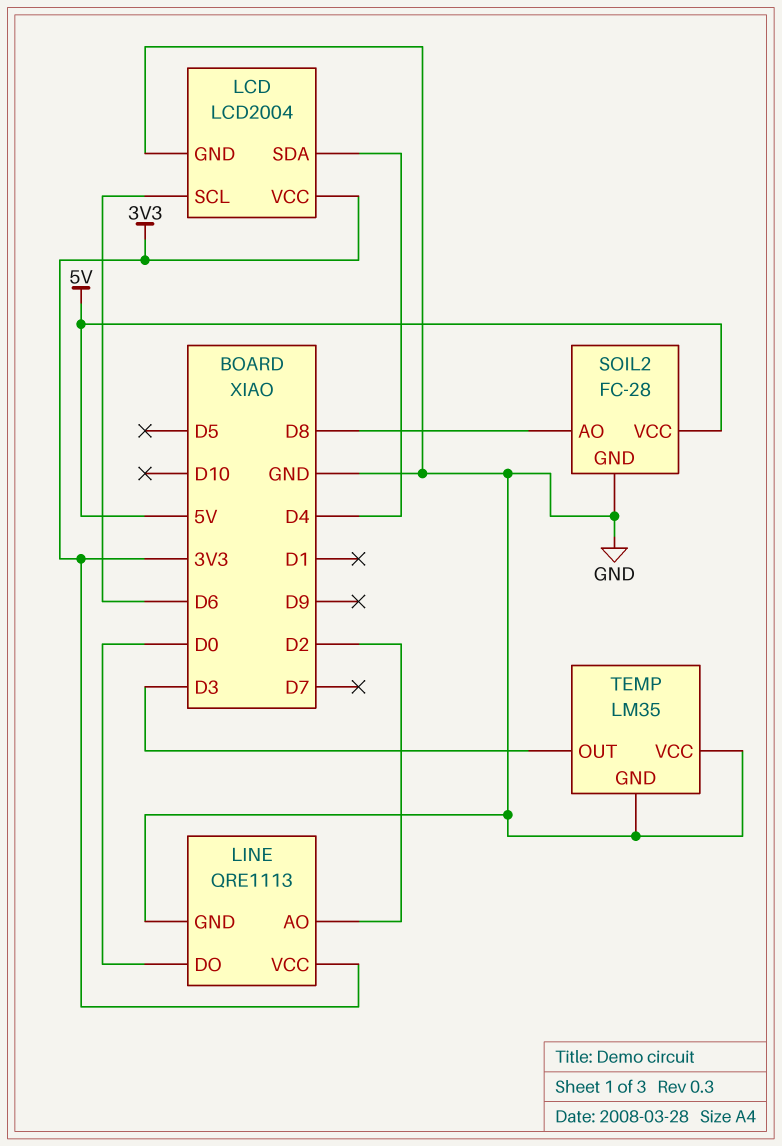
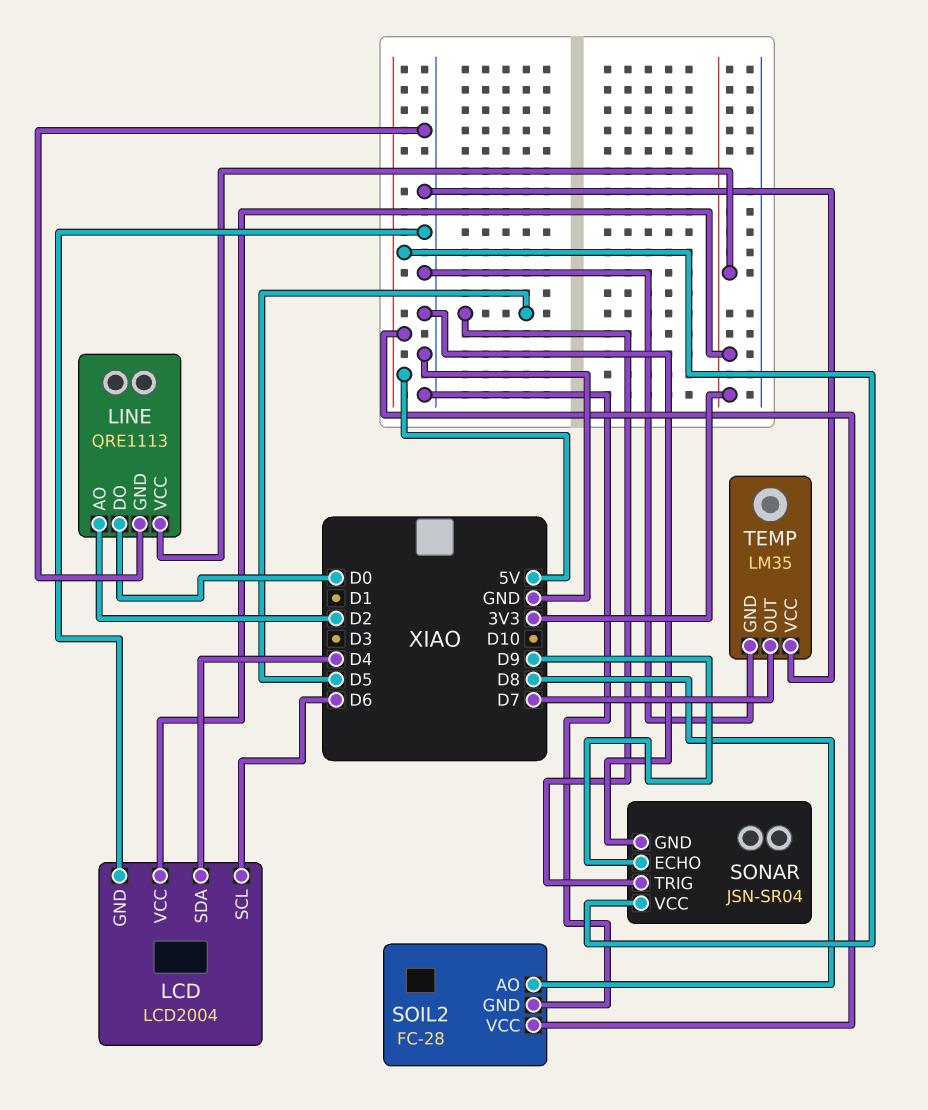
SONAR: none -> JSN-SR04
SONAR pin ECHO: none -> D9
SONAR pin GND: none -> GND
SONAR pin TRIG: none -> D5
SONAR pin VCC: none -> 5V
TEMP pin OUT: D3 -> D7

